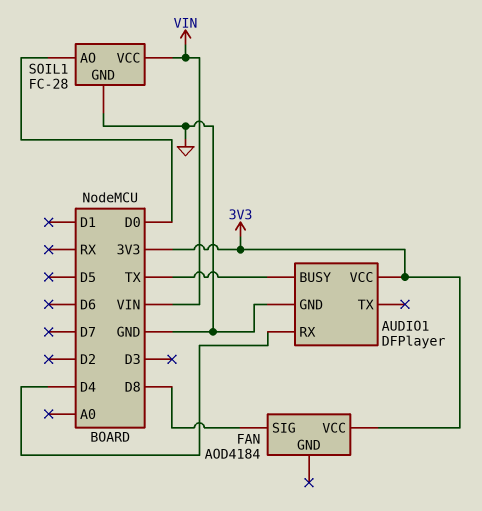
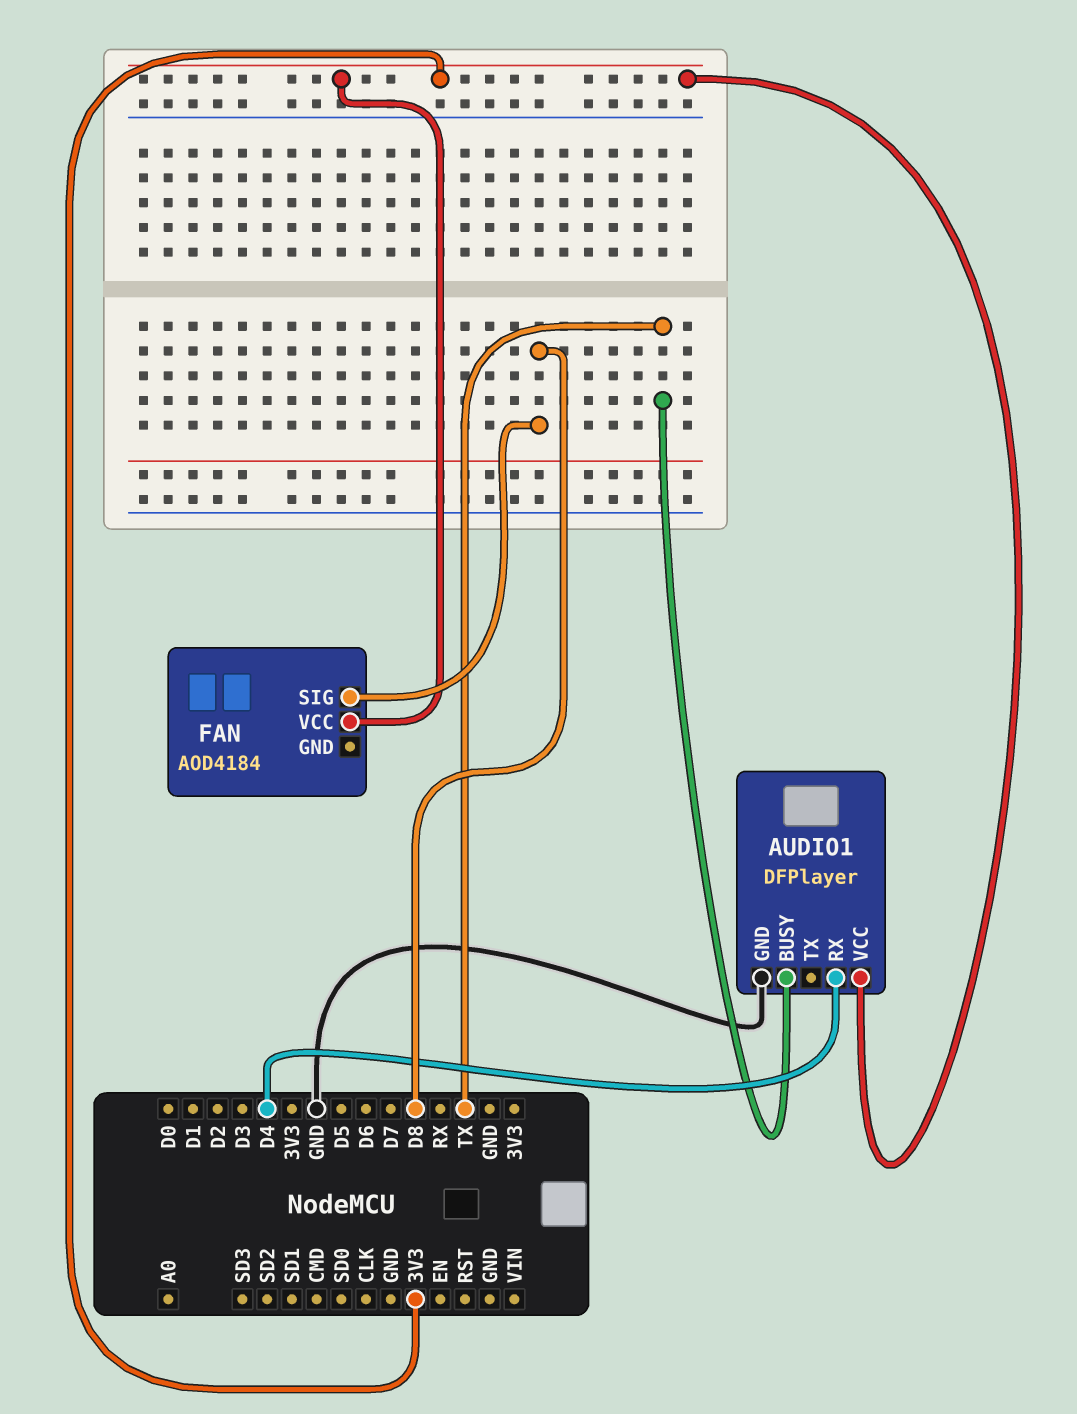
SOIL1: FC-28 -> none
SOIL1 pin AO: D0 -> none
SOIL1 pin GND: GND -> none
SOIL1 pin VCC: VIN -> none

